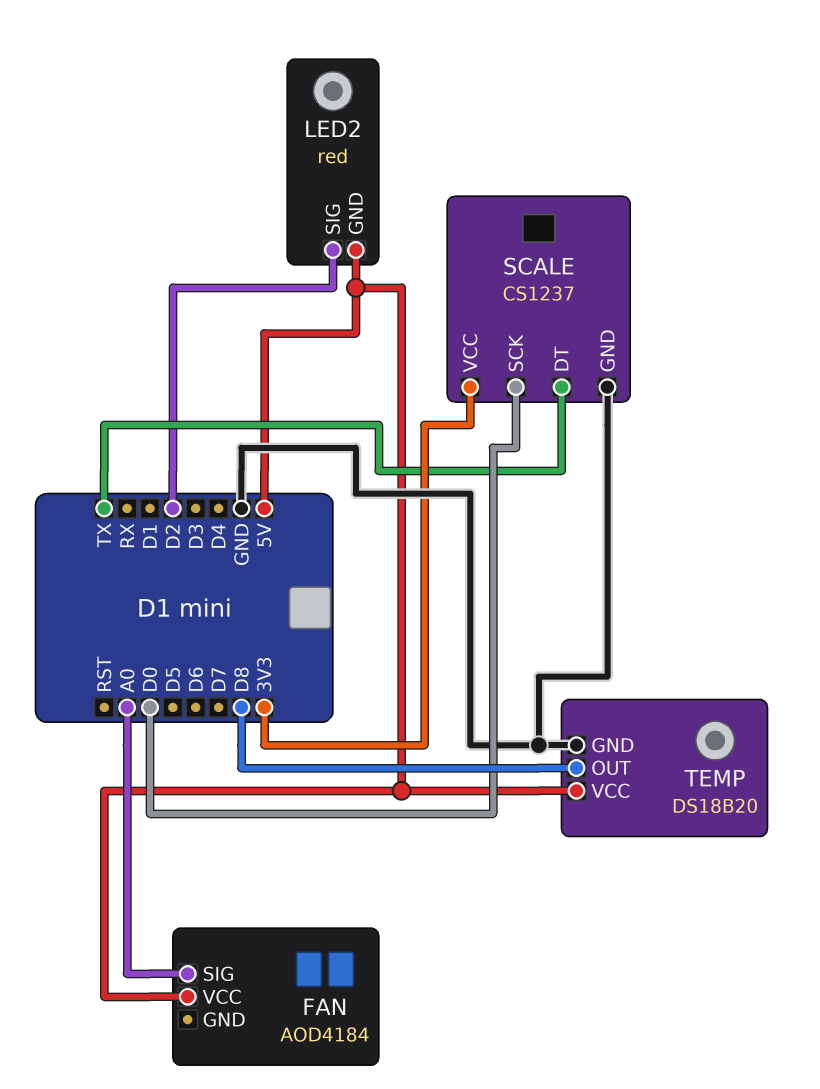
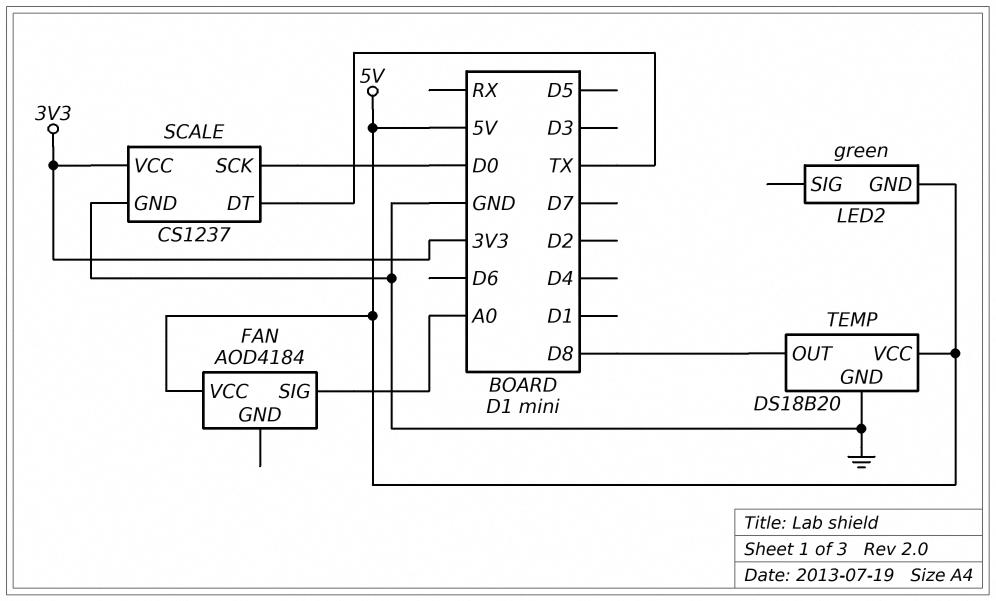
LED2: red -> green
LED2 pin SIG: D2 -> none

